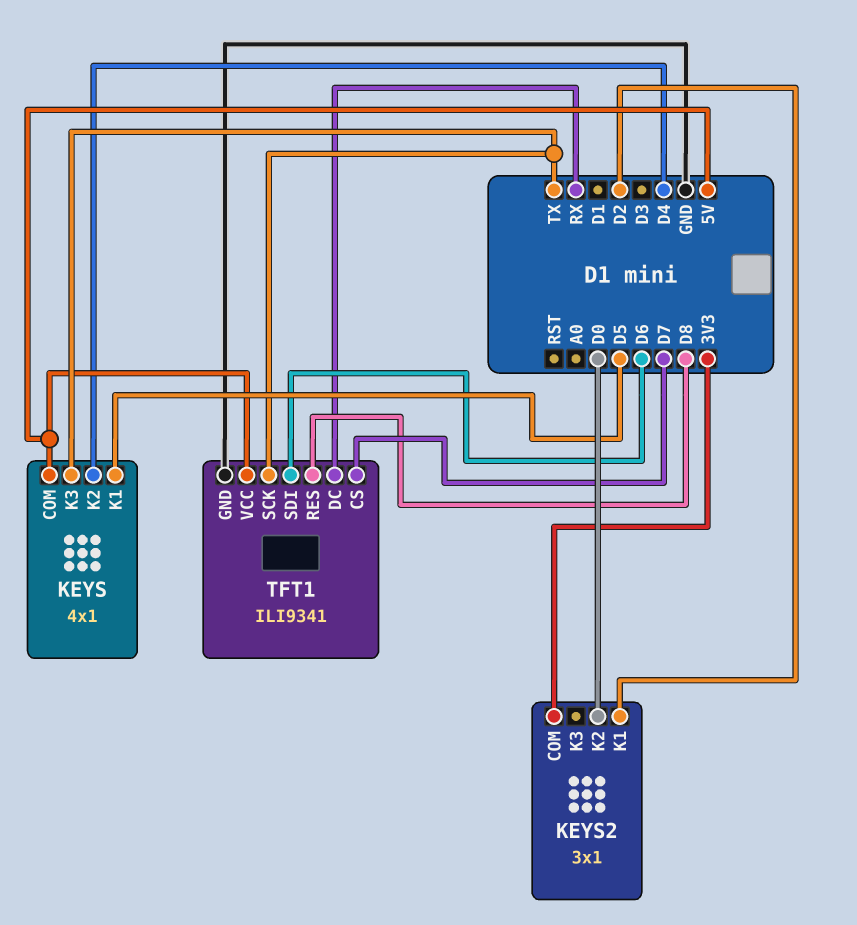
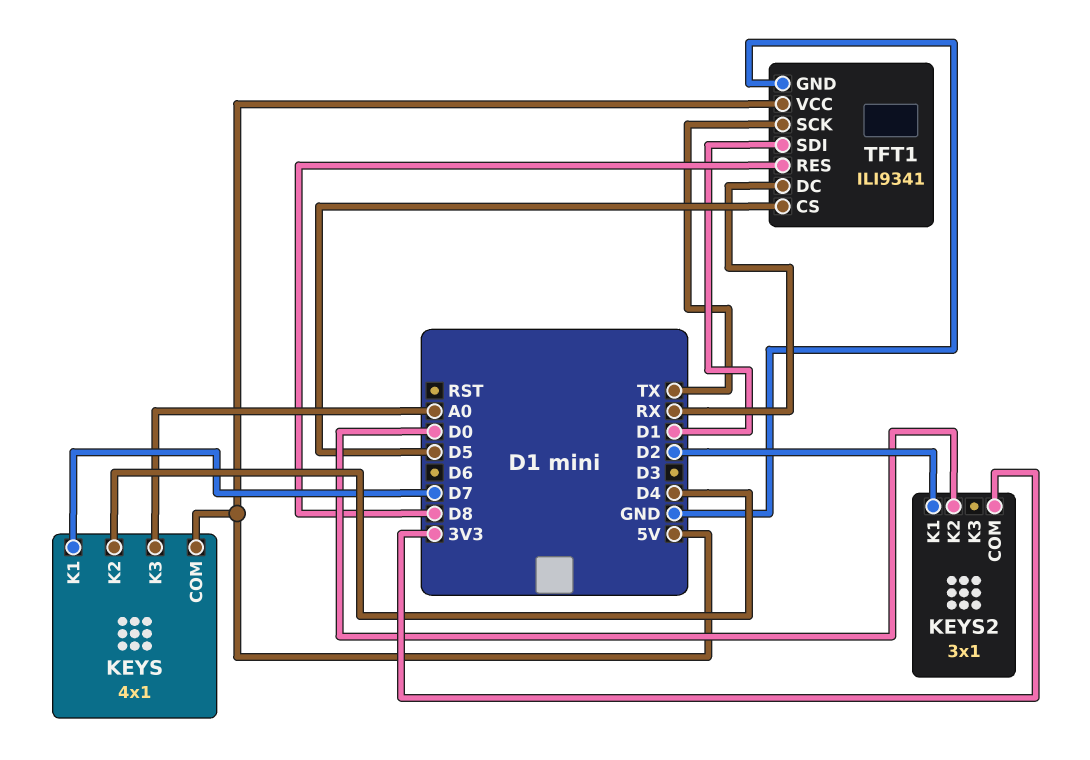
KEYS pin K1: D5 -> D7
KEYS pin K3: TX -> A0
TFT1 pin CS: D7 -> D5
TFT1 pin SDI: D6 -> D1

